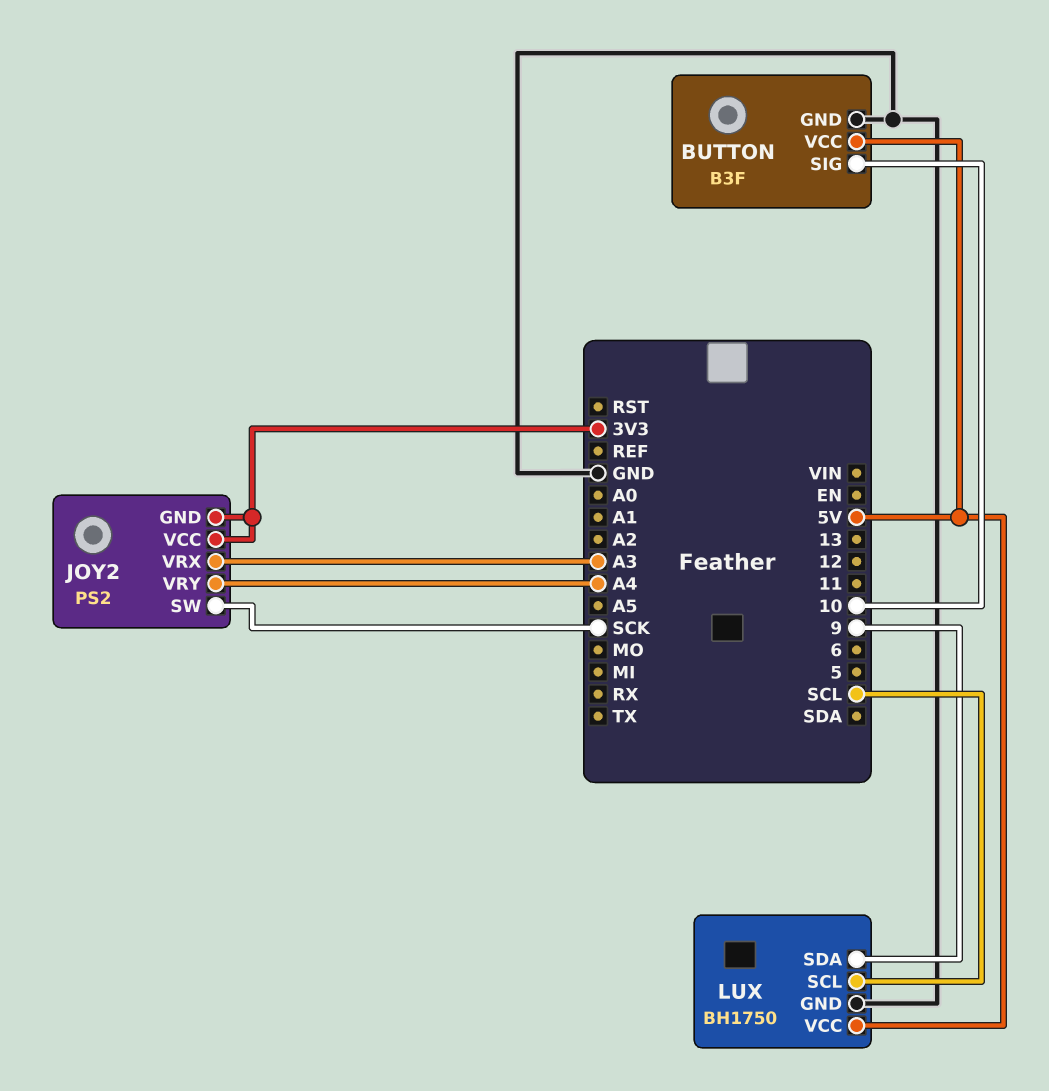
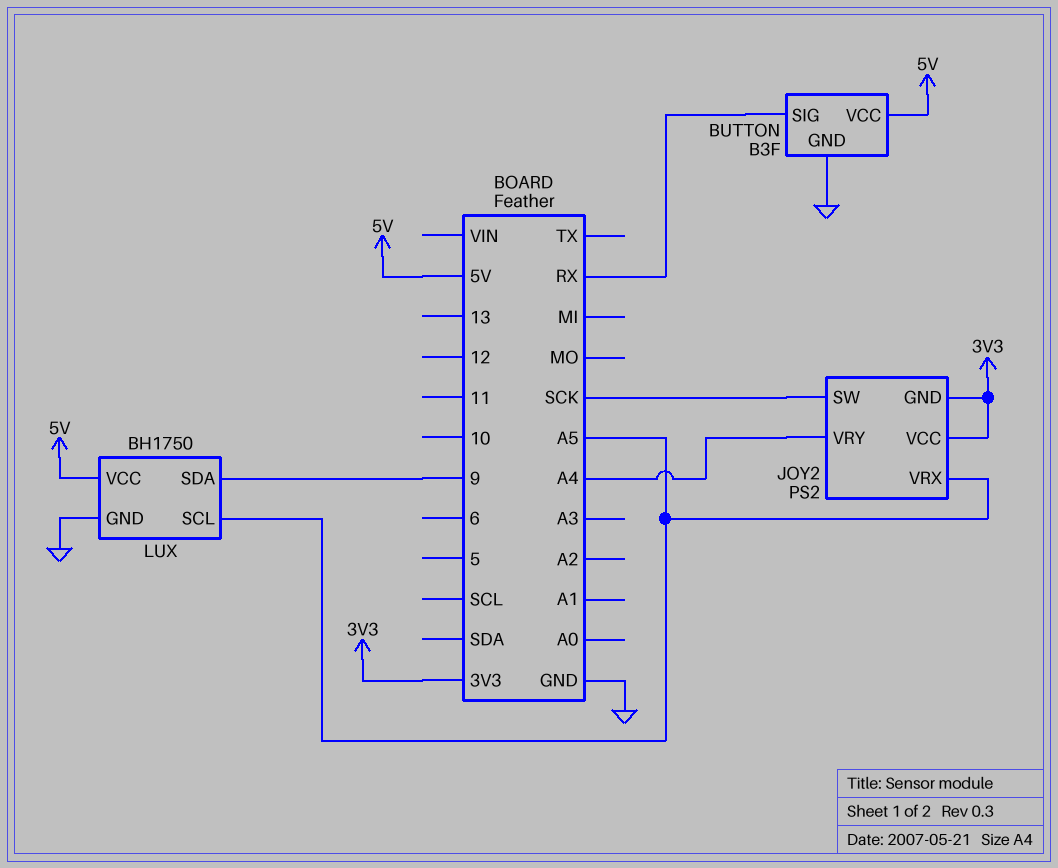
BUTTON pin SIG: 10 -> RX
JOY2 pin VRX: A3 -> A5
LUX pin SCL: SCL -> A5

